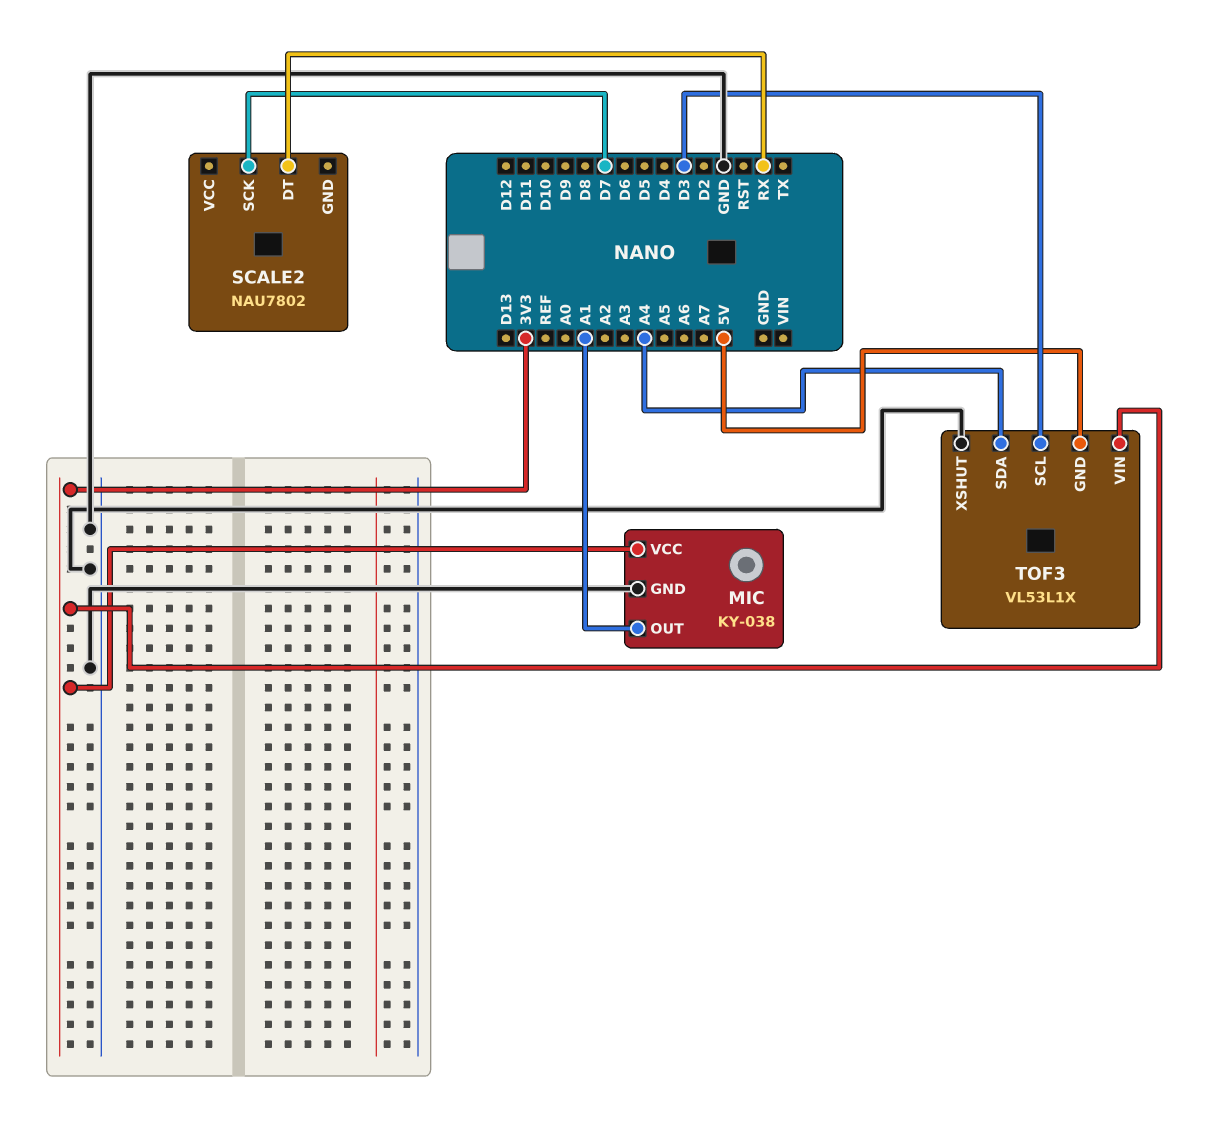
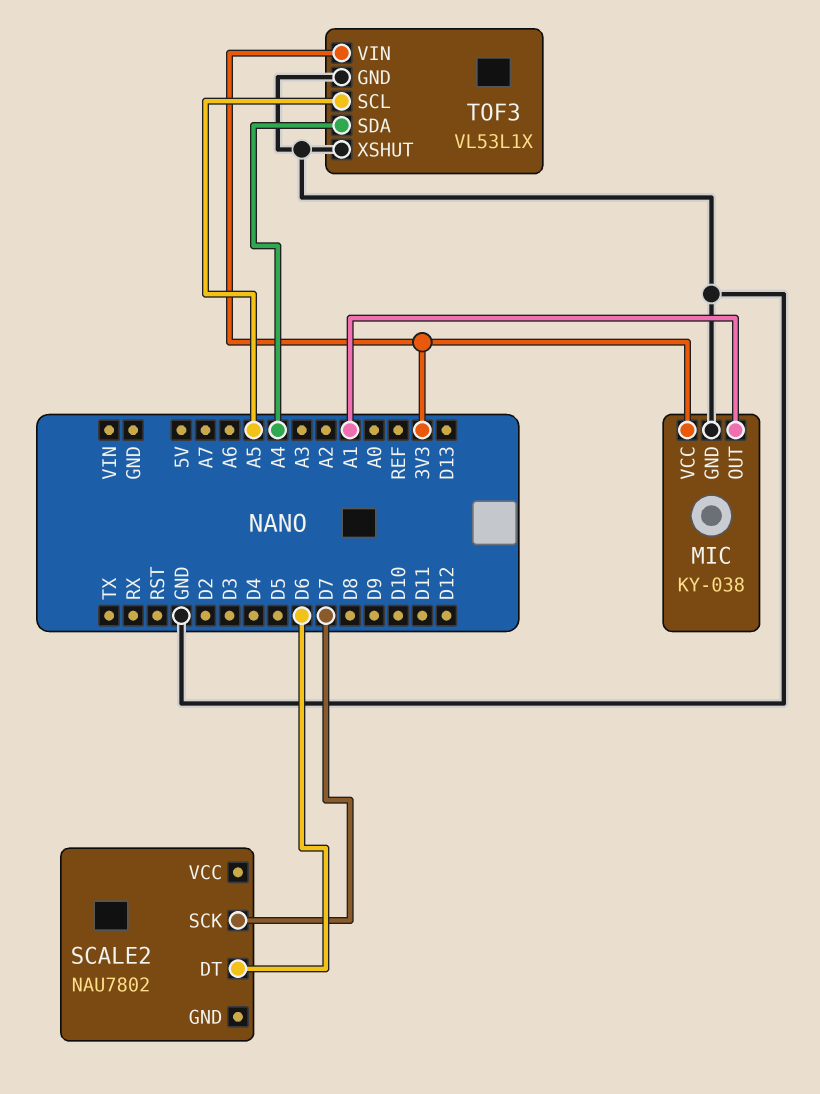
SCALE2 pin DT: RX -> D6
TOF3 pin GND: 5V -> GND
TOF3 pin SCL: D3 -> A5

